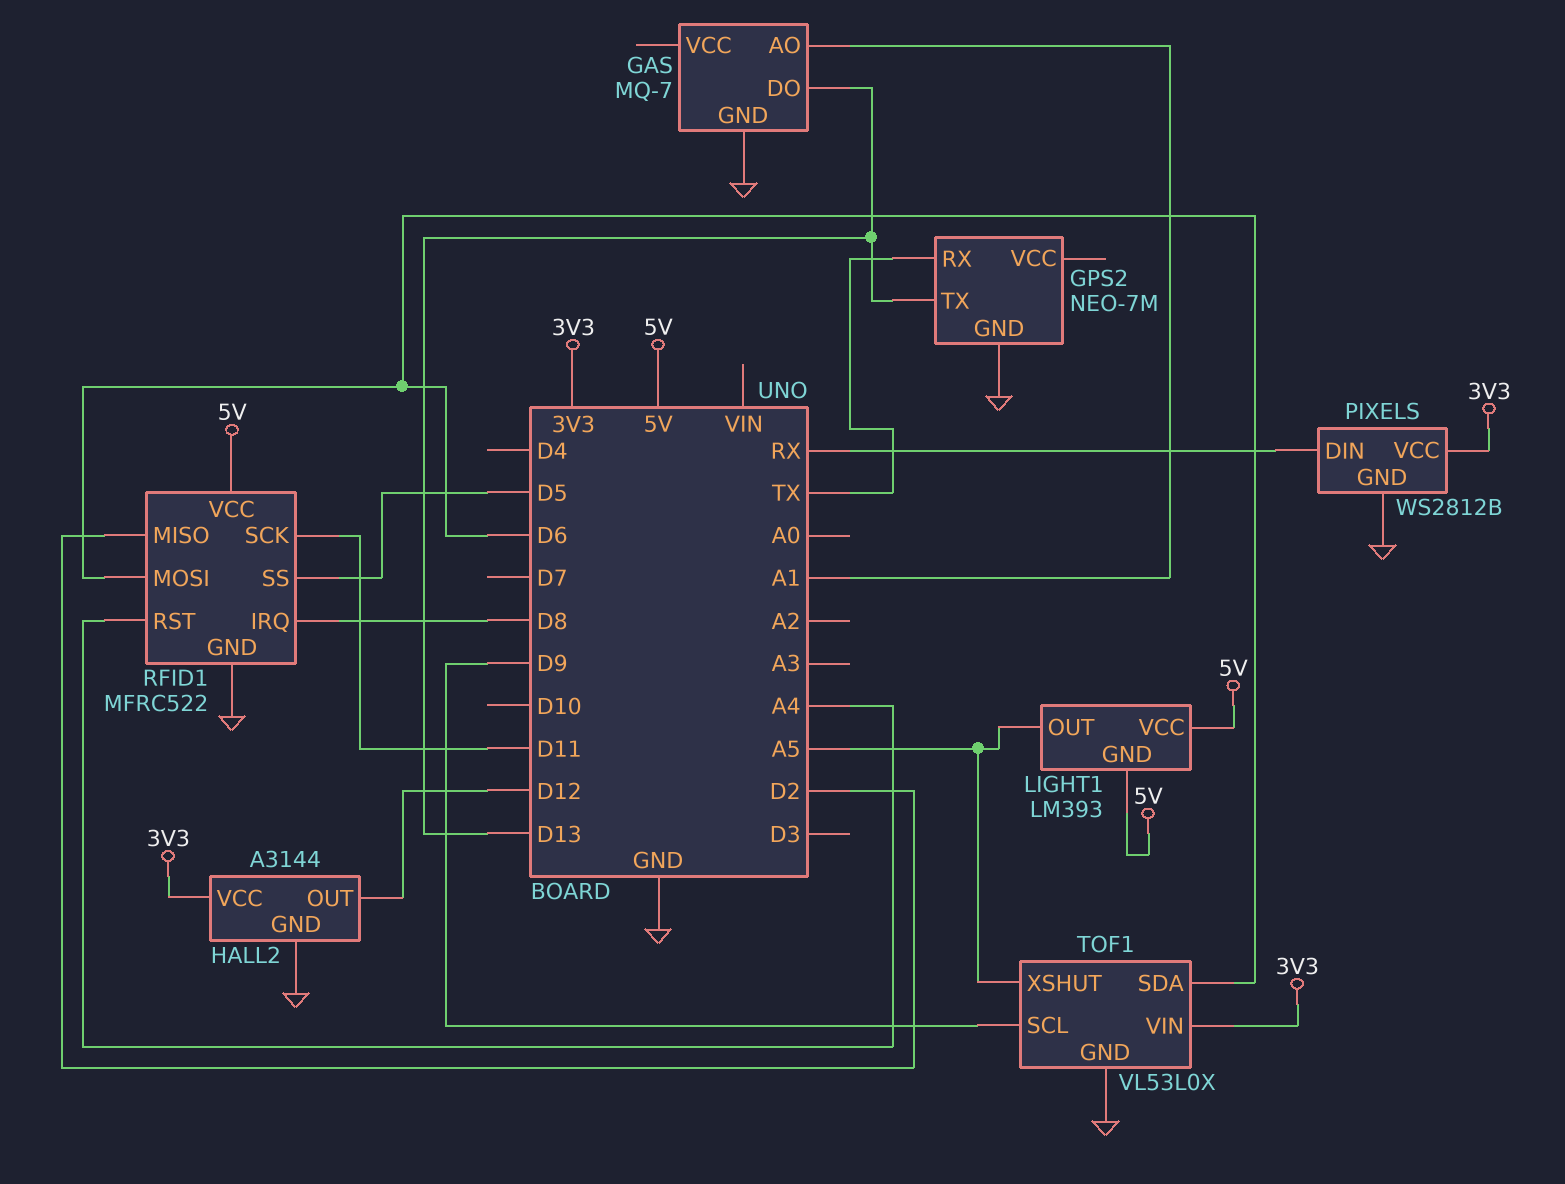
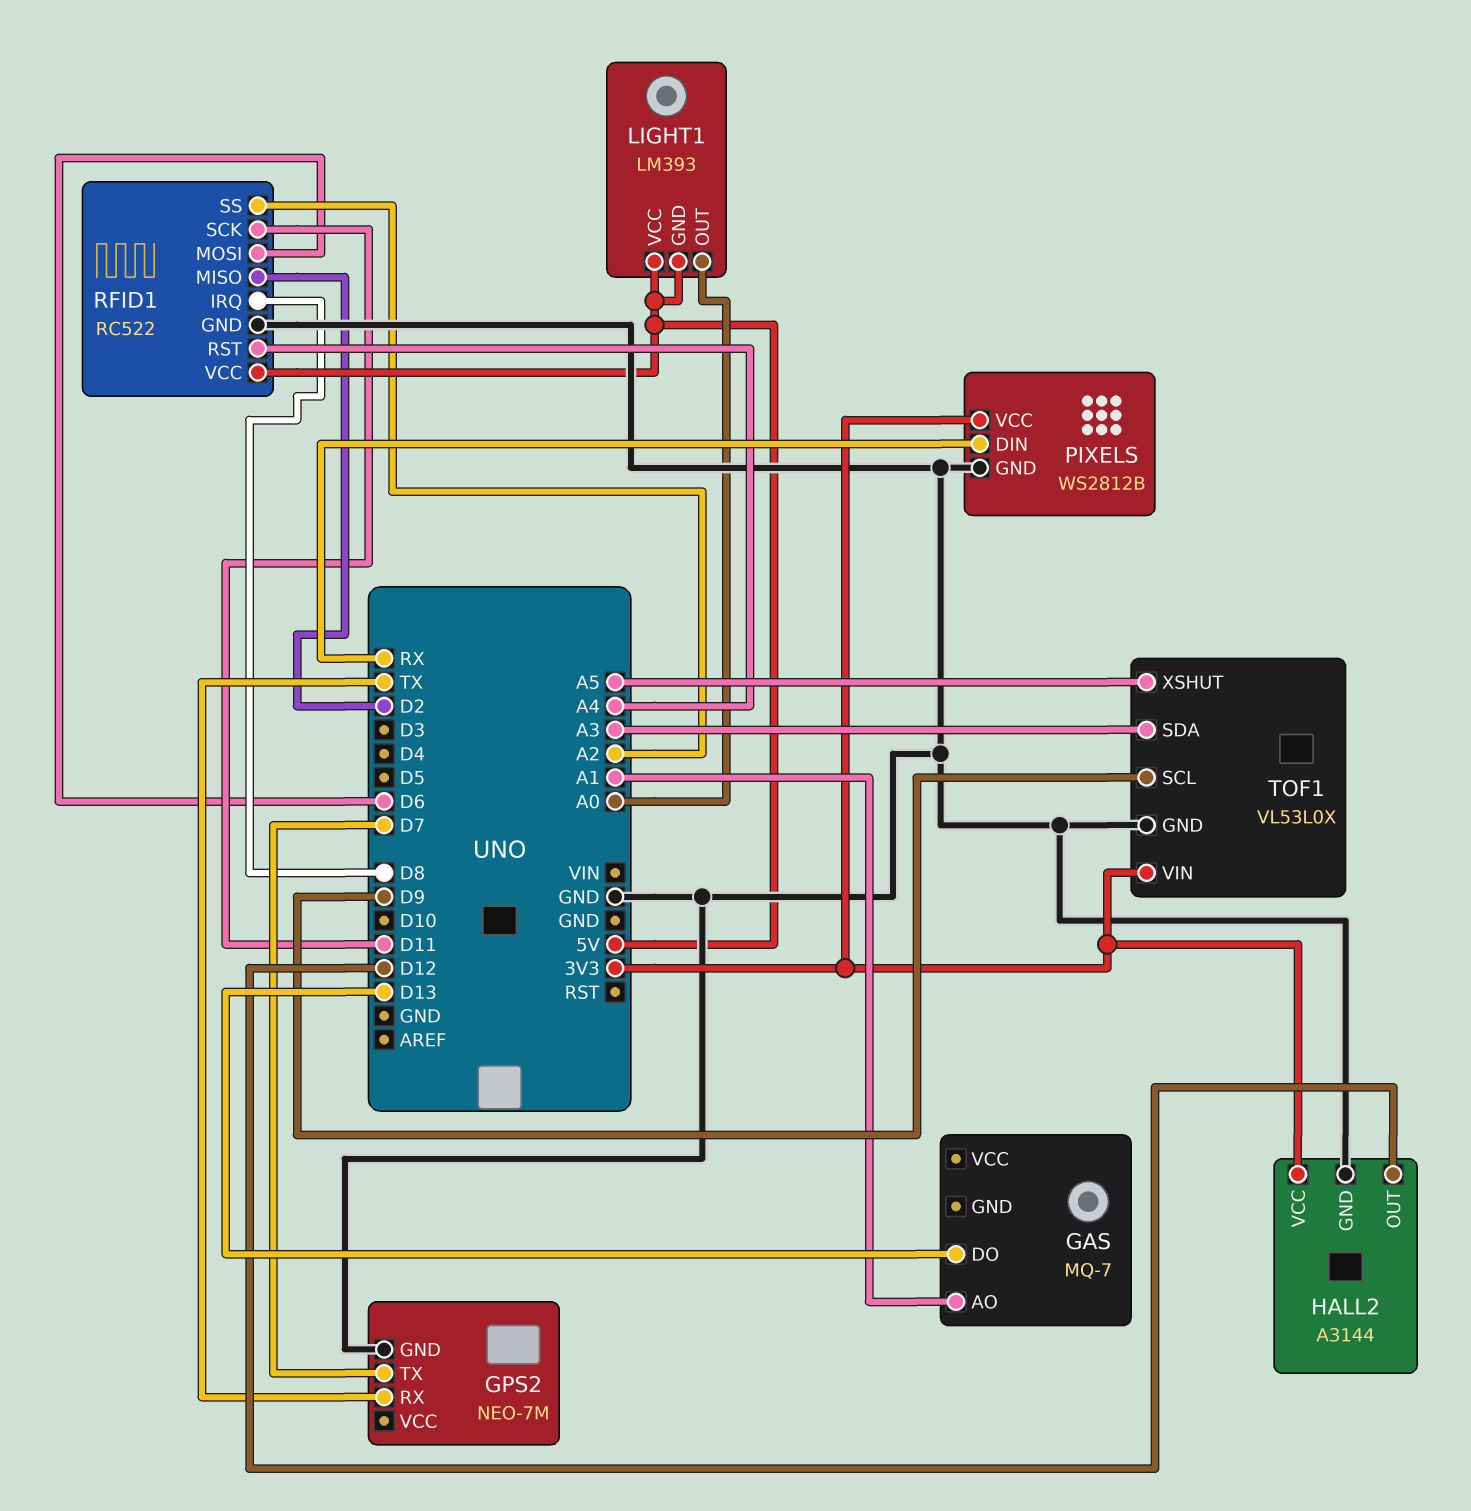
GAS pin GND: GND -> none
GPS2 pin TX: D13 -> D7
LIGHT1 pin OUT: A5 -> A0
RFID1: MFRC522 -> RC522
RFID1 pin SS: D5 -> A2
TOF1 pin SDA: D6 -> A3

